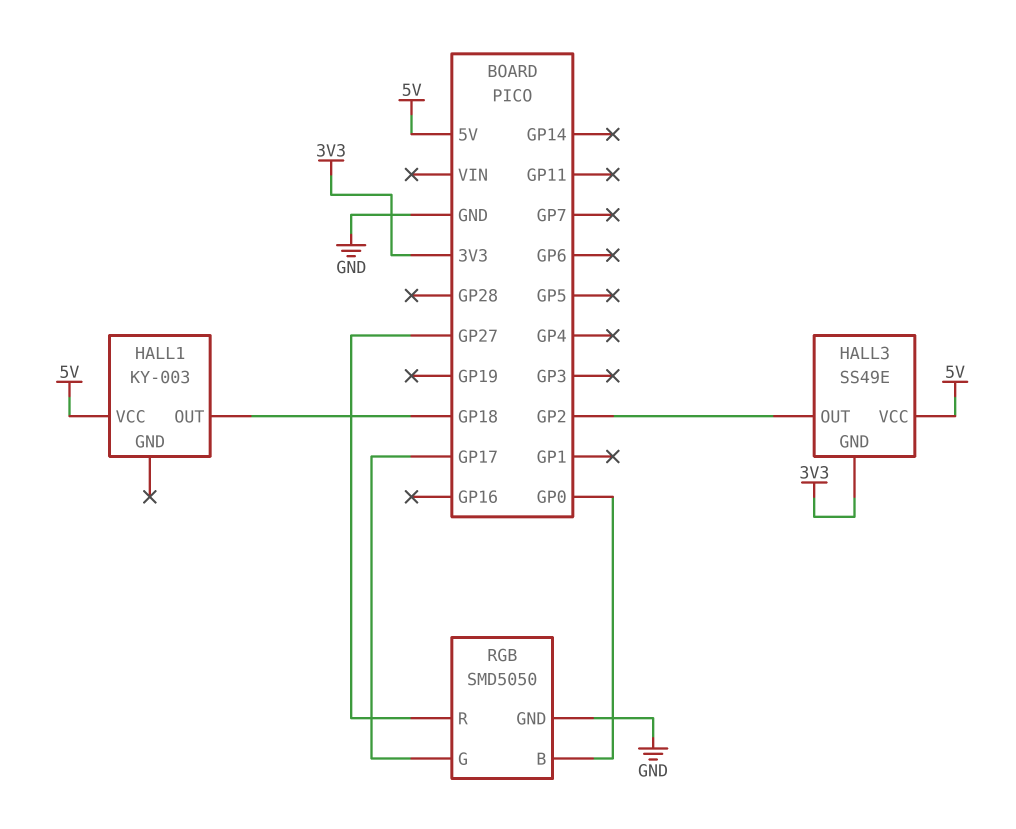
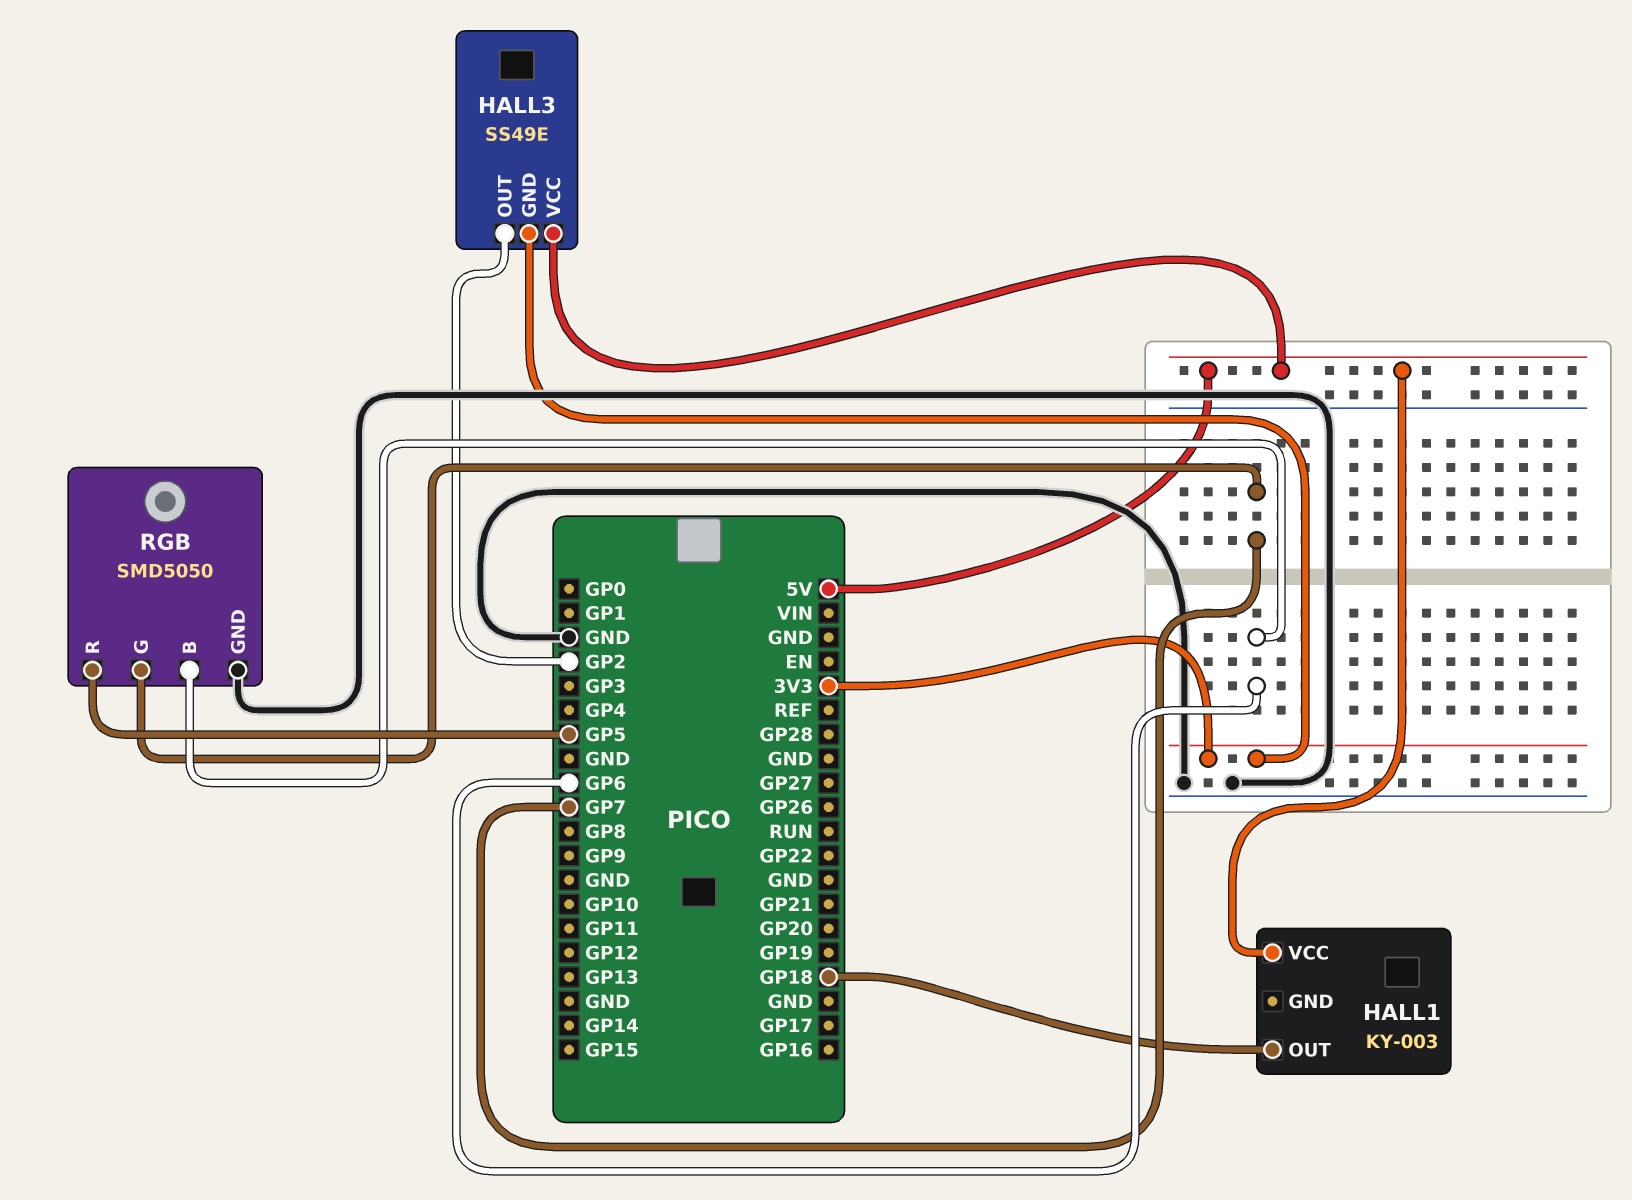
RGB pin B: GP0 -> GP6
RGB pin G: GP17 -> GP7
RGB pin R: GP27 -> GP5

